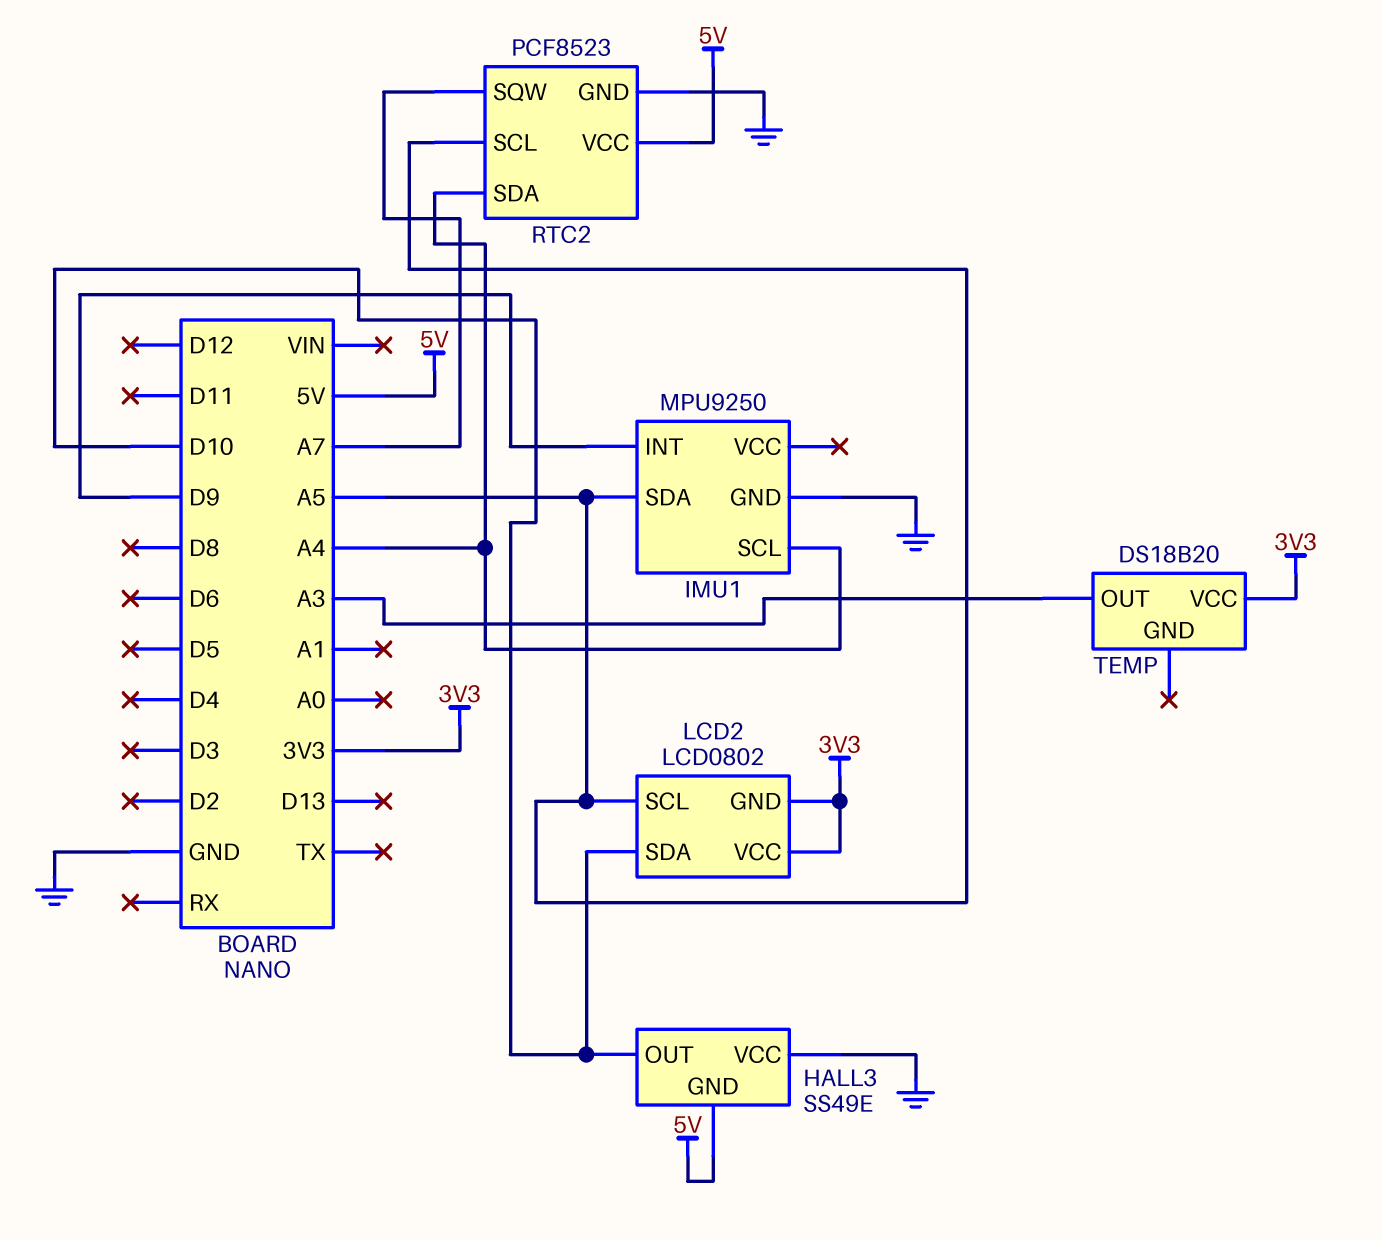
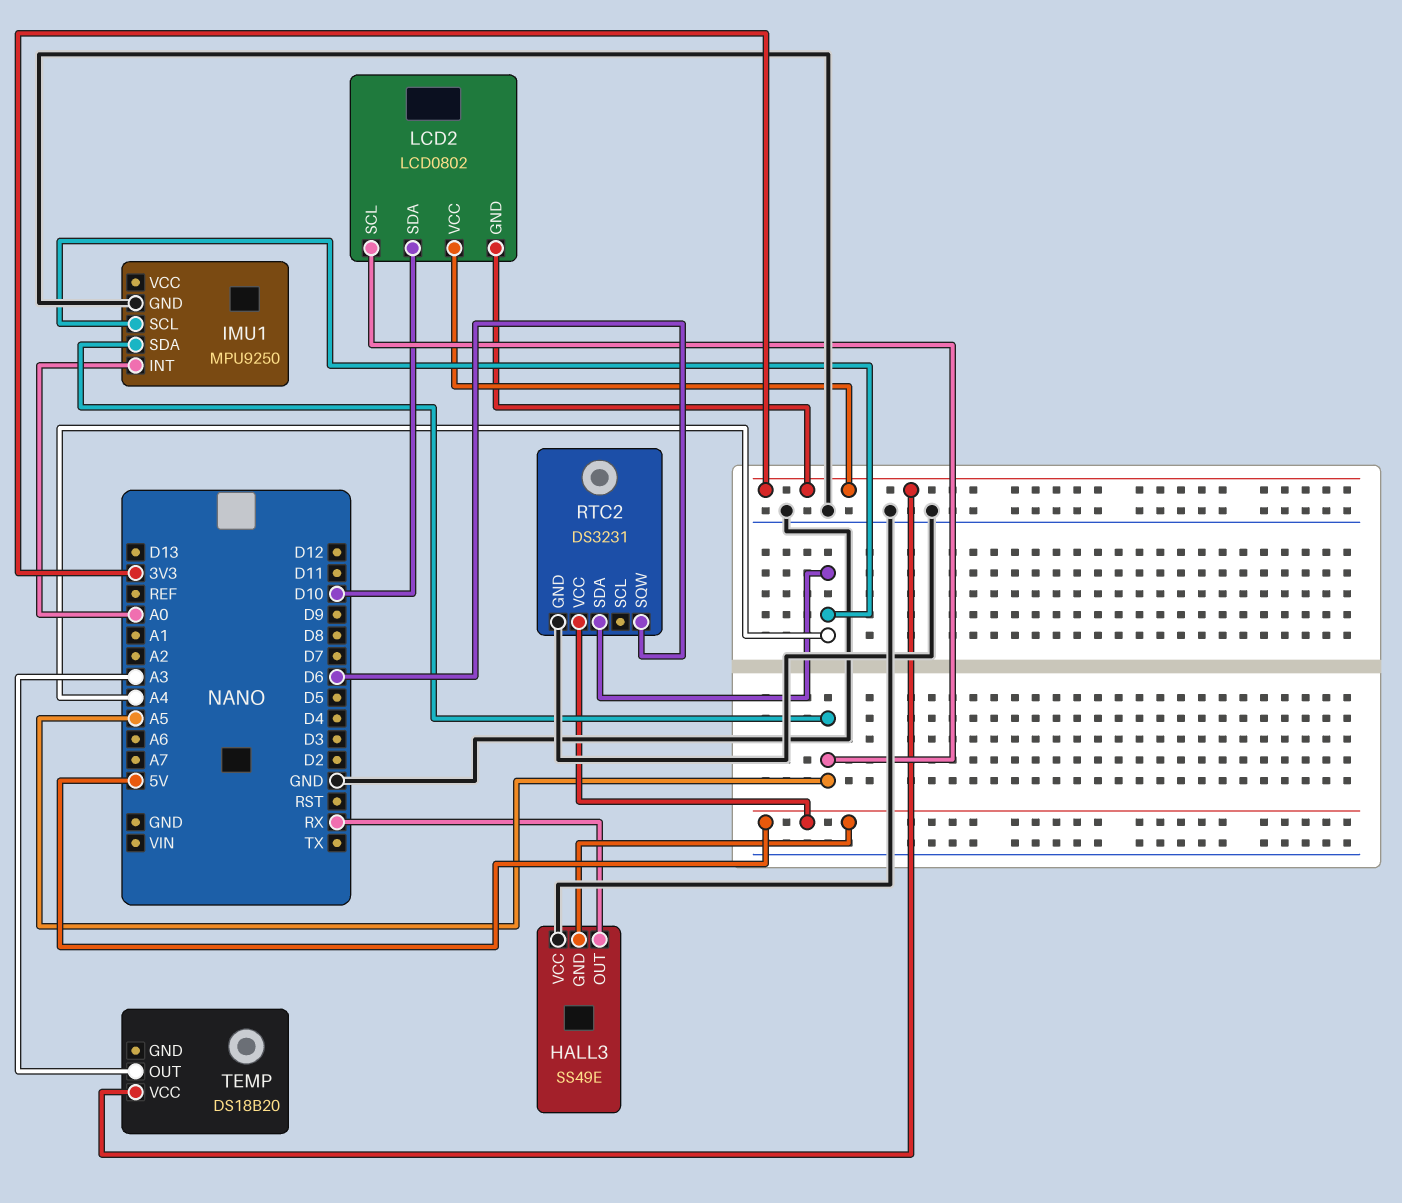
HALL3 pin OUT: D10 -> RX
IMU1 pin INT: D9 -> A0
RTC2: PCF8523 -> DS3231
RTC2 pin SCL: A5 -> none
RTC2 pin SQW: A7 -> D6

